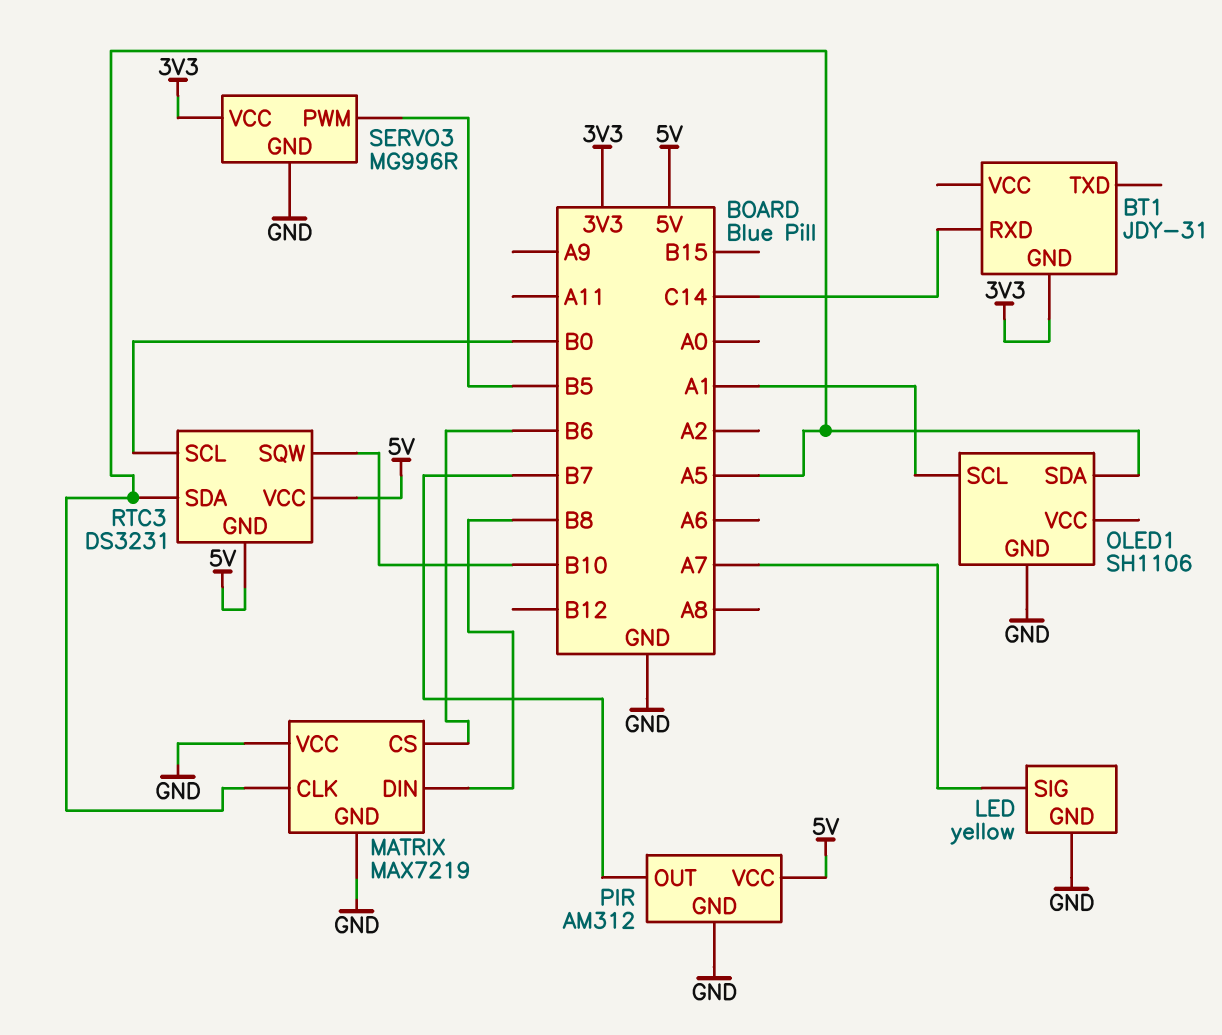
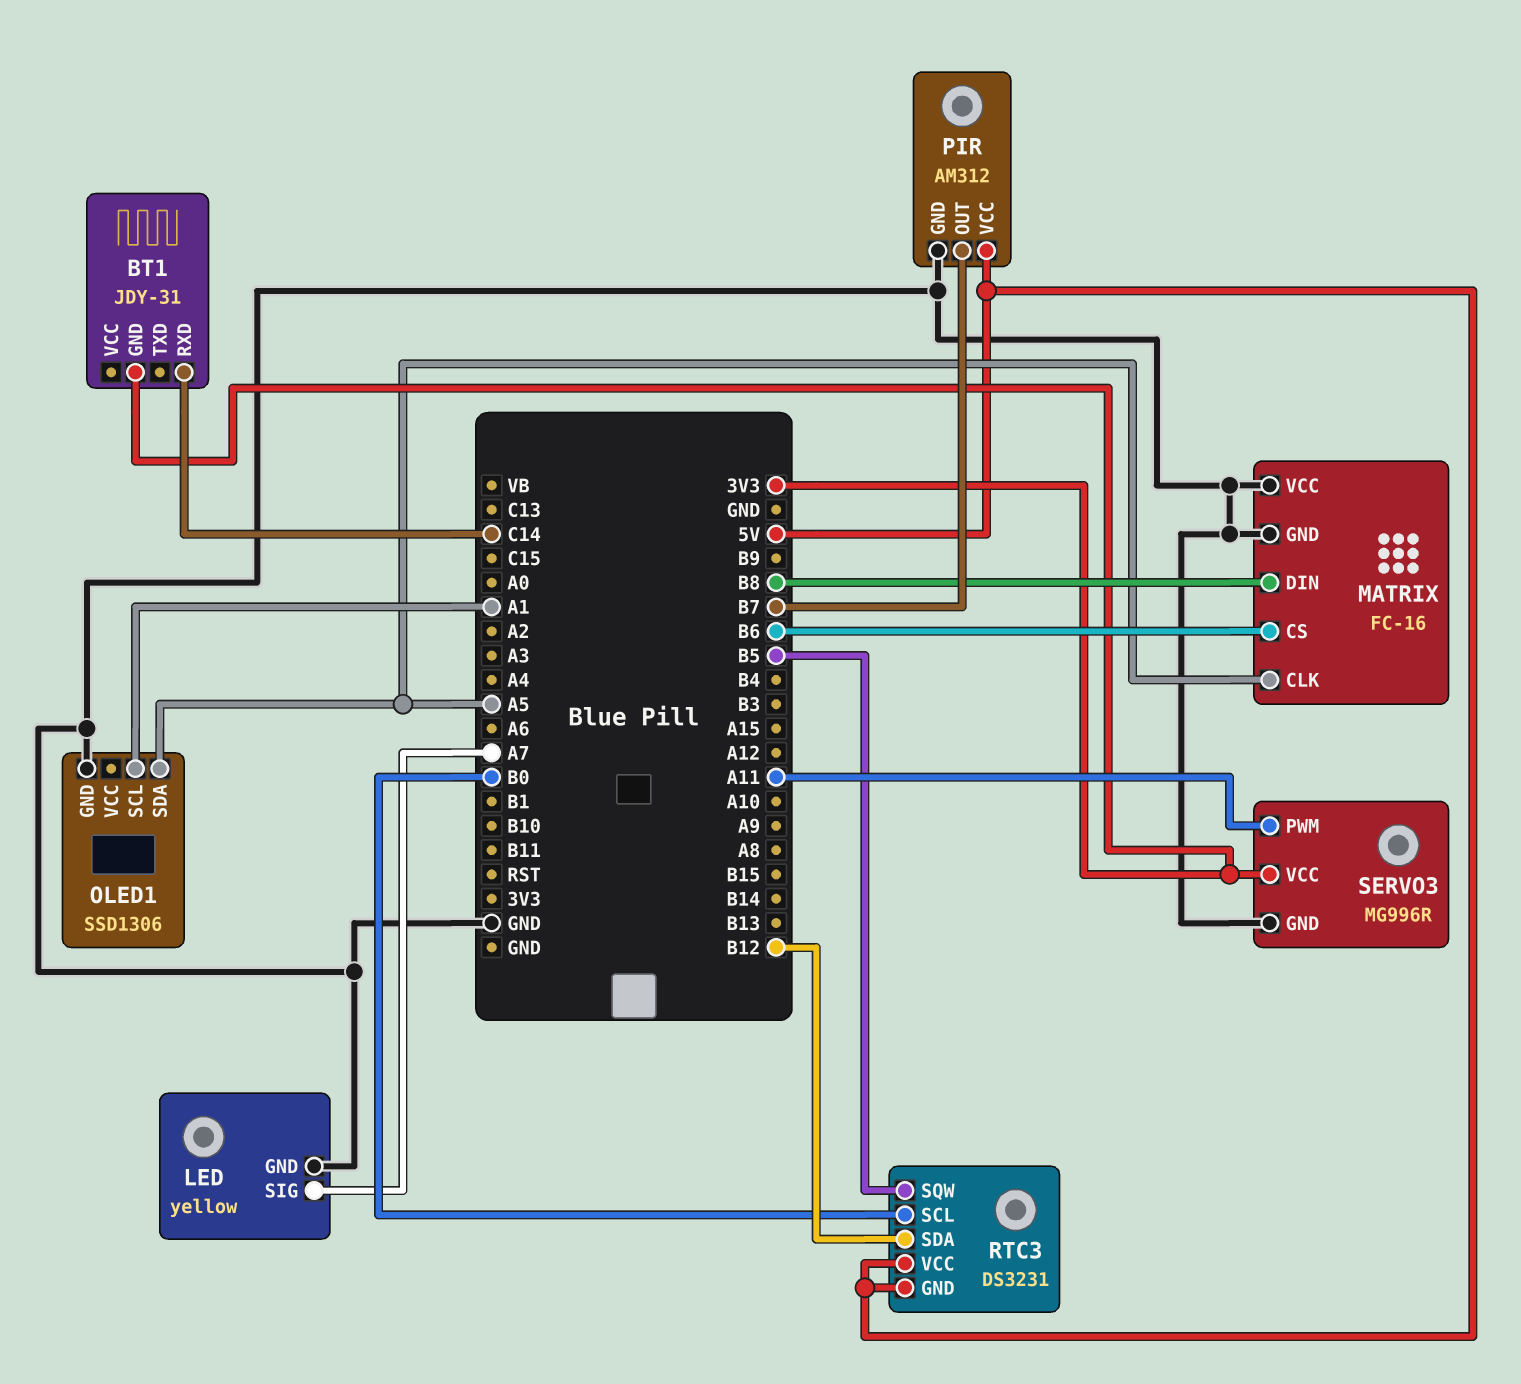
MATRIX: MAX7219 -> FC-16
OLED1: SH1106 -> SSD1306
RTC3 pin SDA: A5 -> B12
RTC3 pin SQW: B10 -> B5
SERVO3 pin PWM: B5 -> A11

